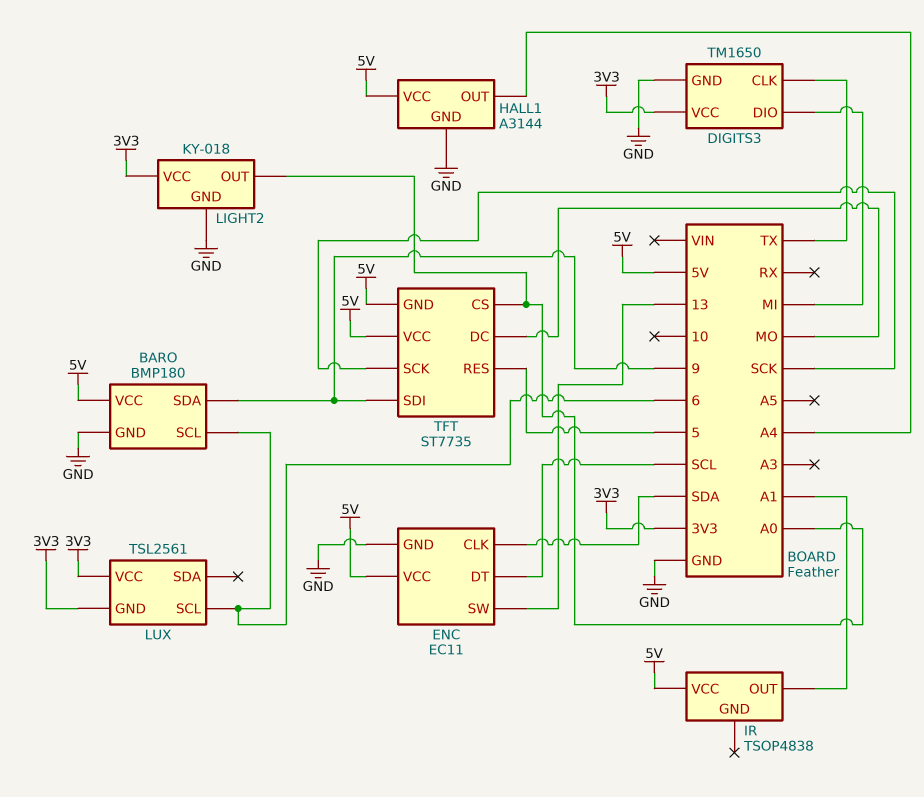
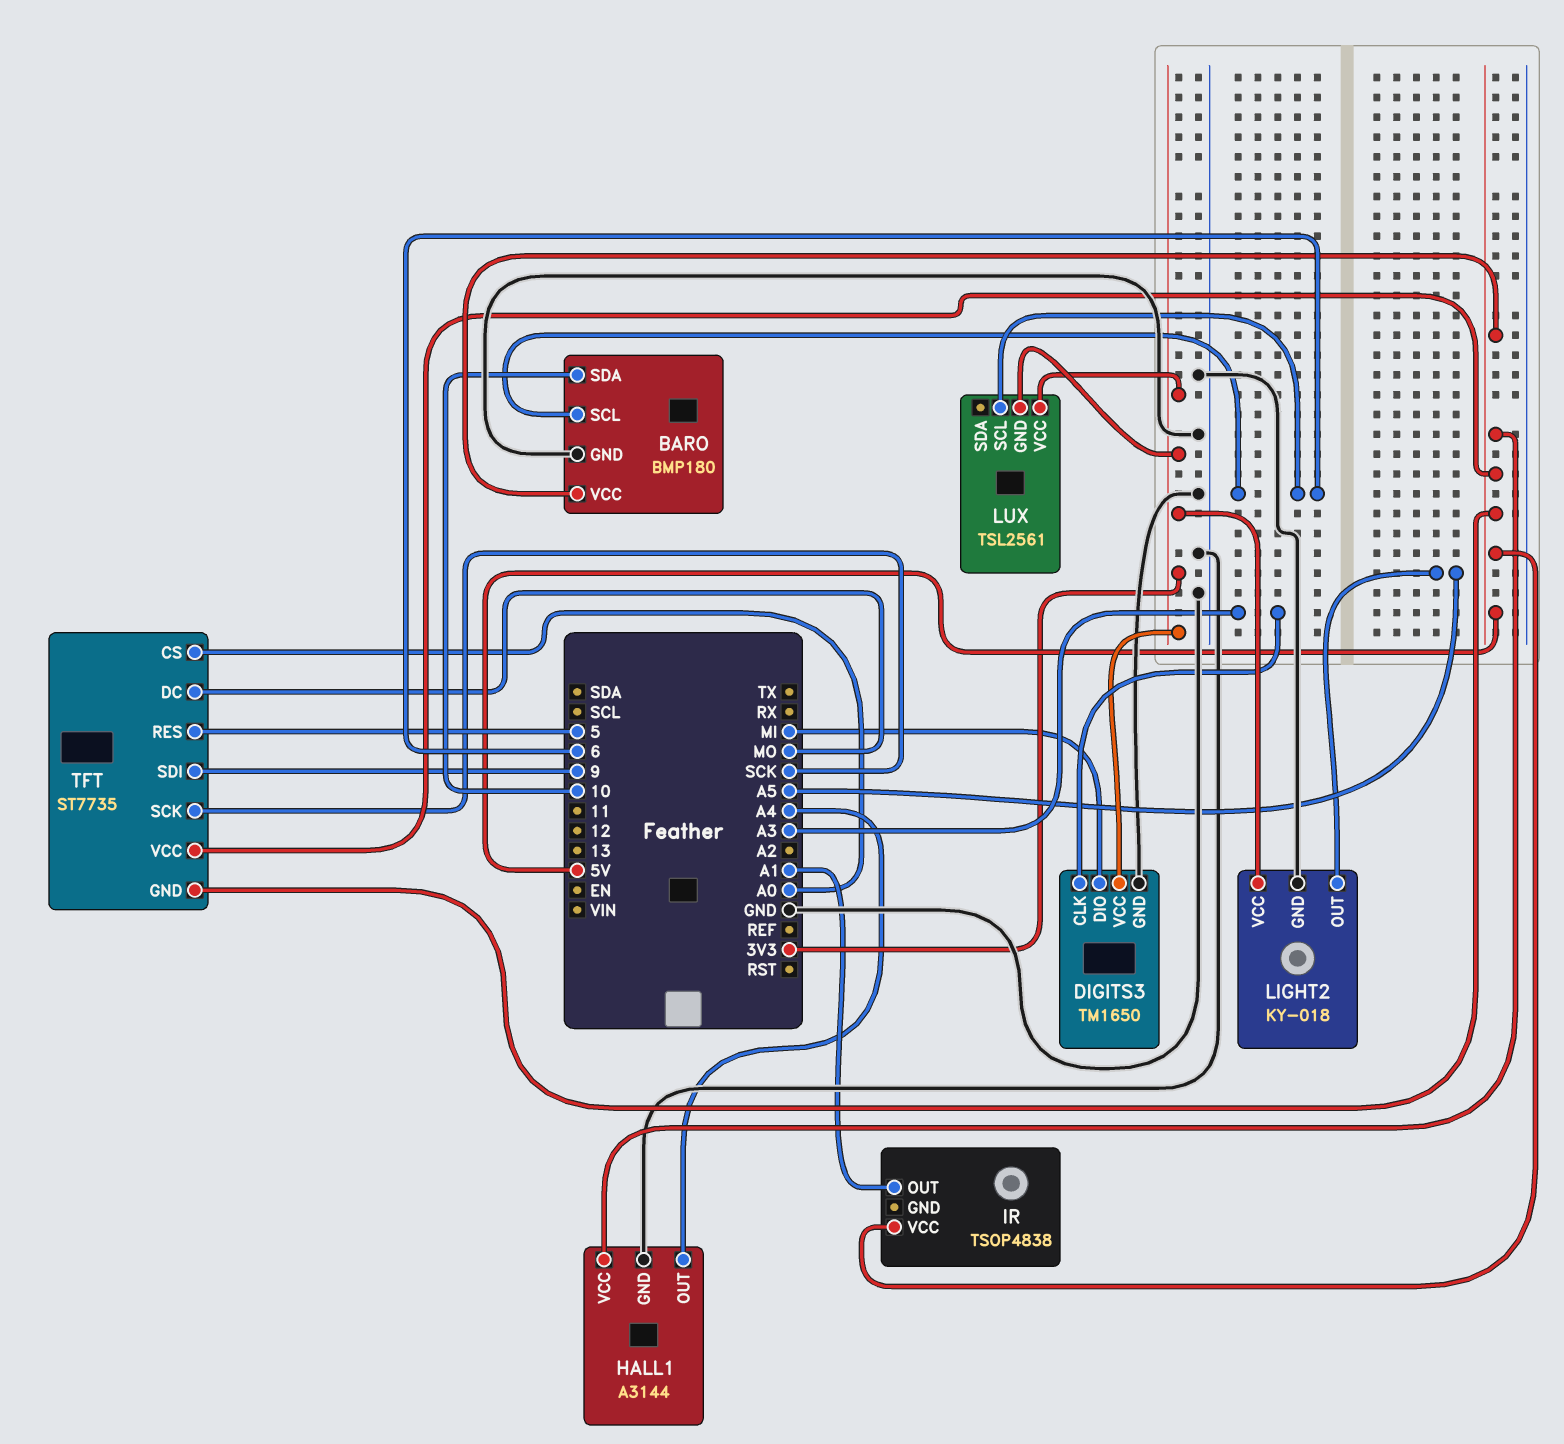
BARO pin SDA: 9 -> 10
DIGITS3 pin CLK: TX -> A3
ENC: EC11 -> none
ENC pin CLK: SDA -> none
ENC pin DT: SCL -> none
ENC pin GND: GND -> none
ENC pin SW: 13 -> none
ENC pin VCC: 5V -> none
LIGHT2 pin OUT: A0 -> A5

